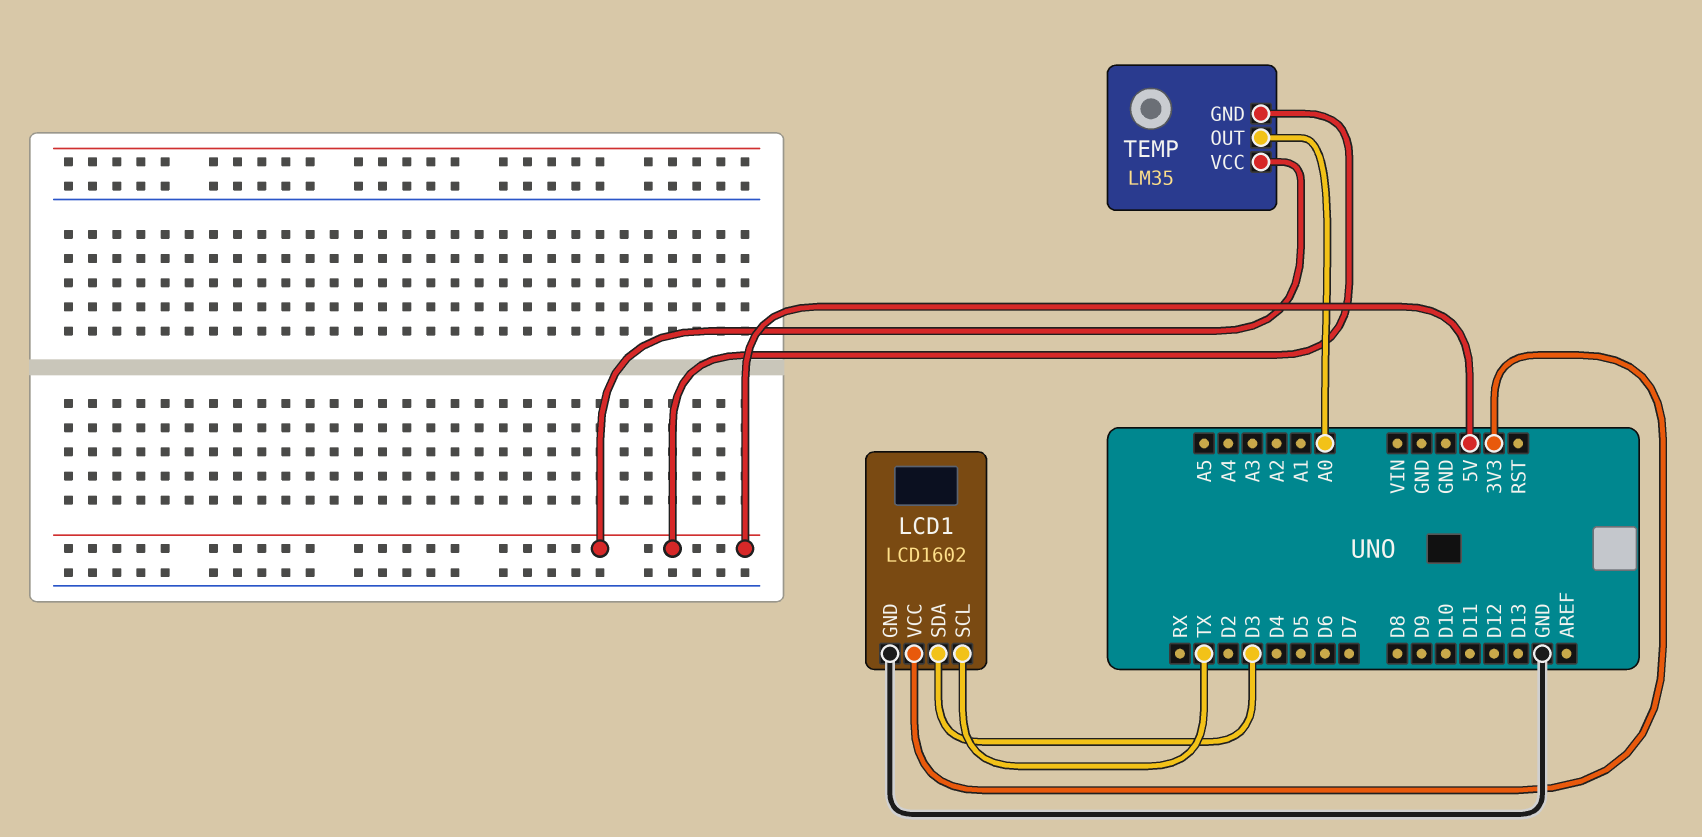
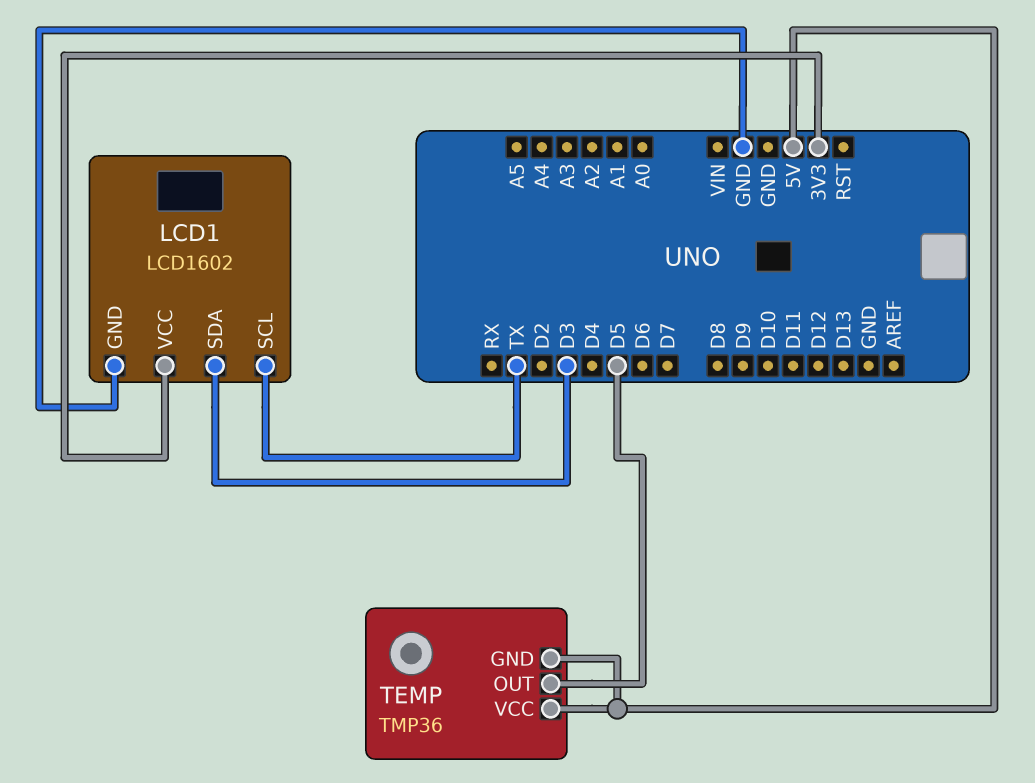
TEMP: LM35 -> TMP36
TEMP pin OUT: A0 -> D5

